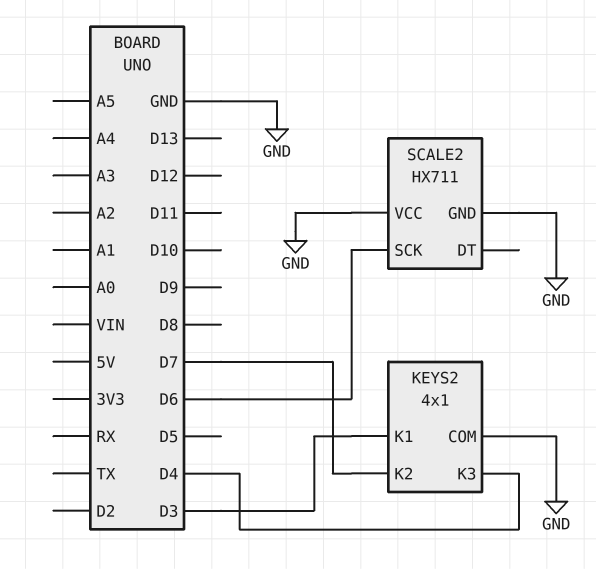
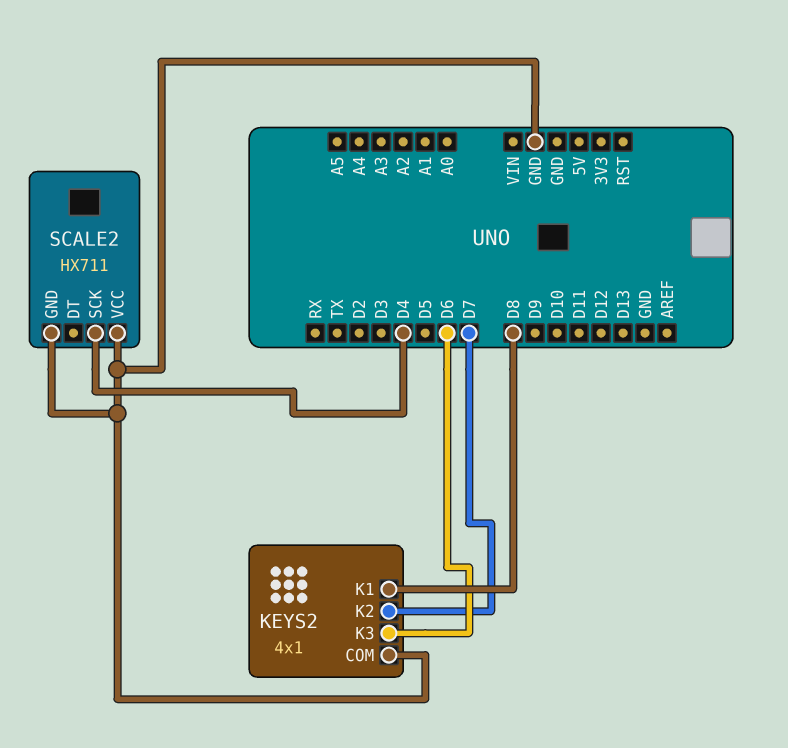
KEYS2 pin K1: D3 -> D8
KEYS2 pin K3: D4 -> D6
SCALE2 pin SCK: D6 -> D4

